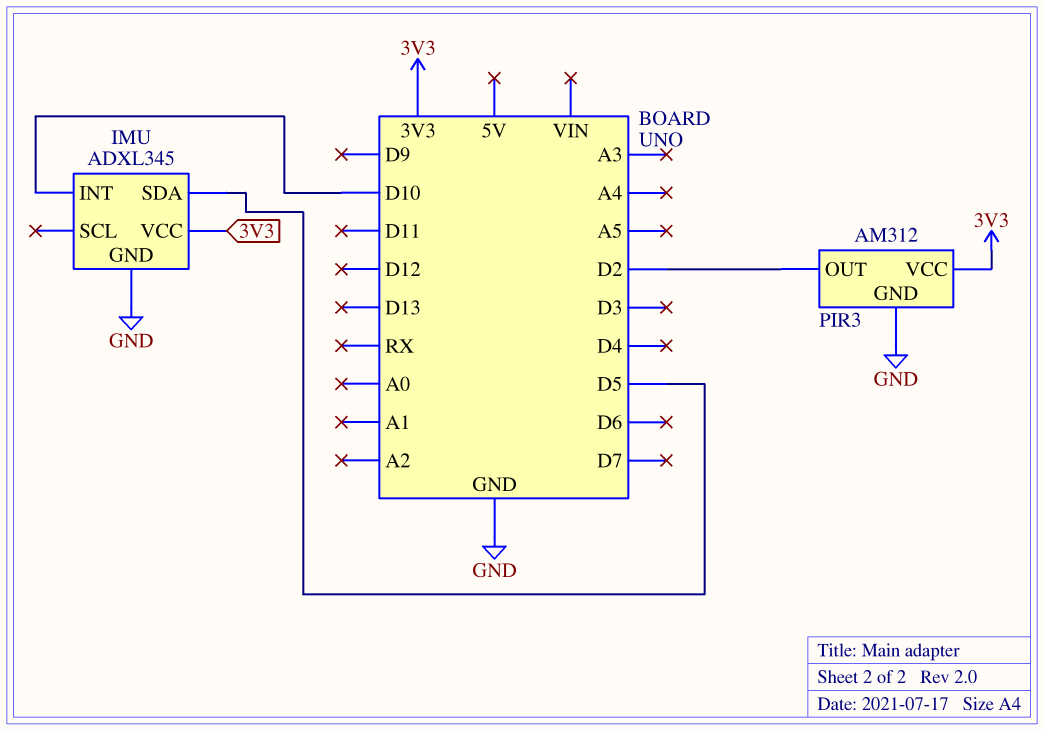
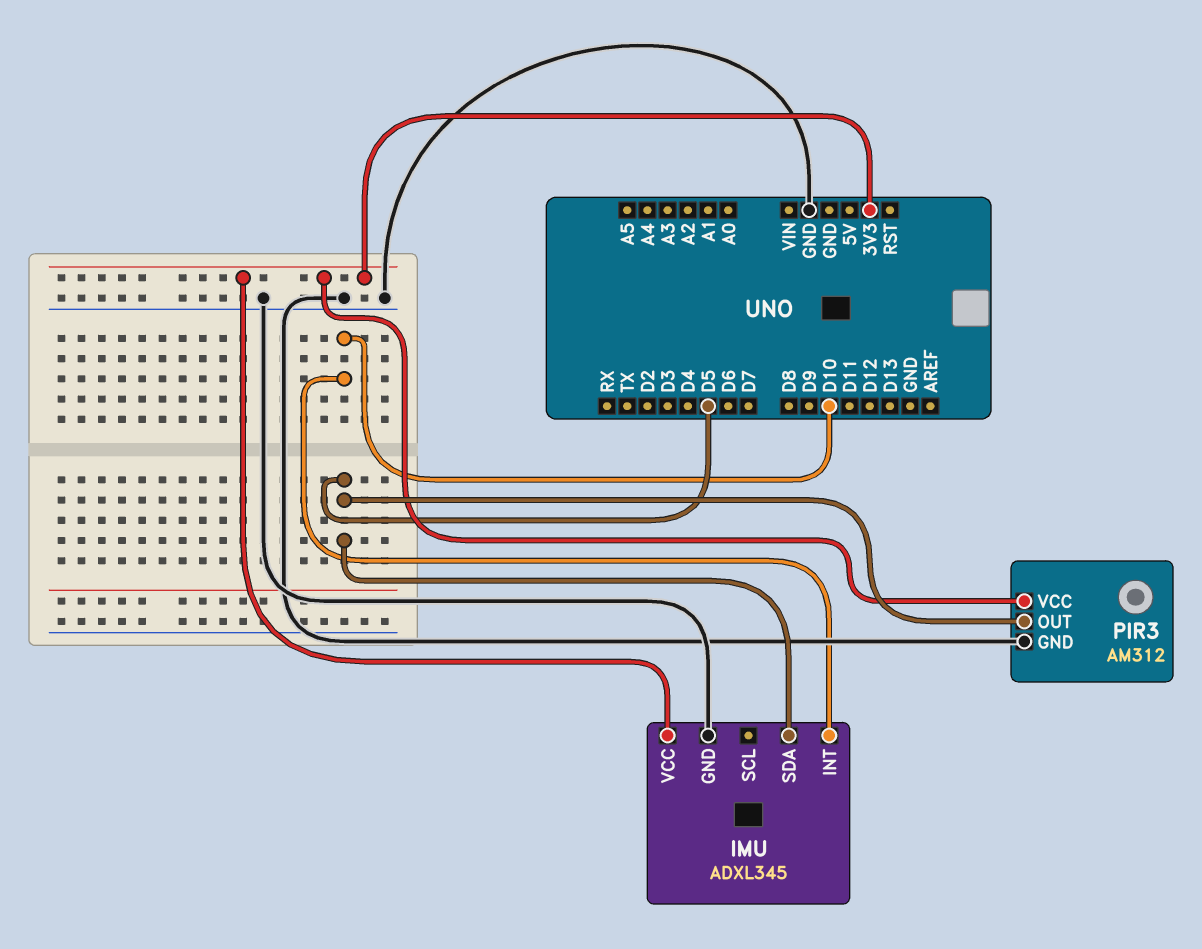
PIR3 pin OUT: D2 -> D5

